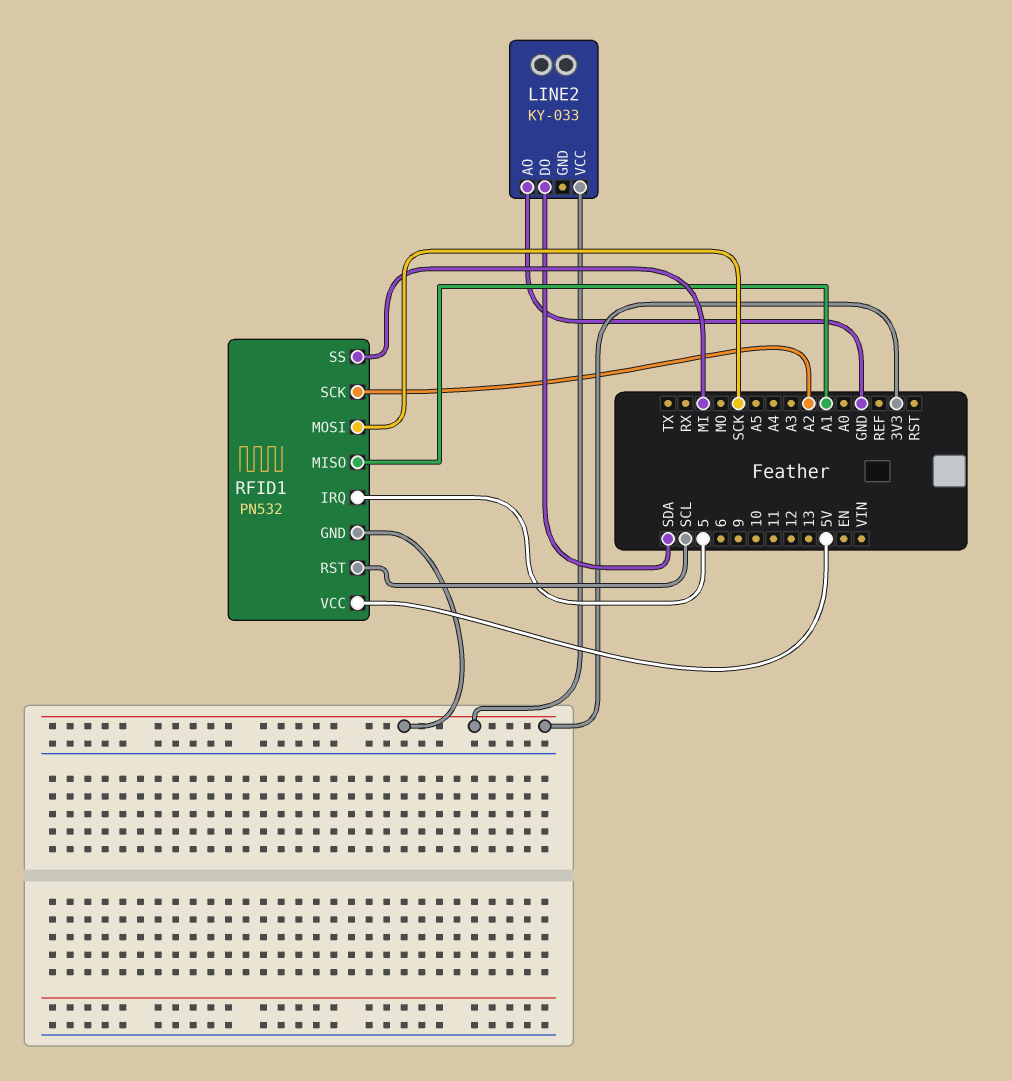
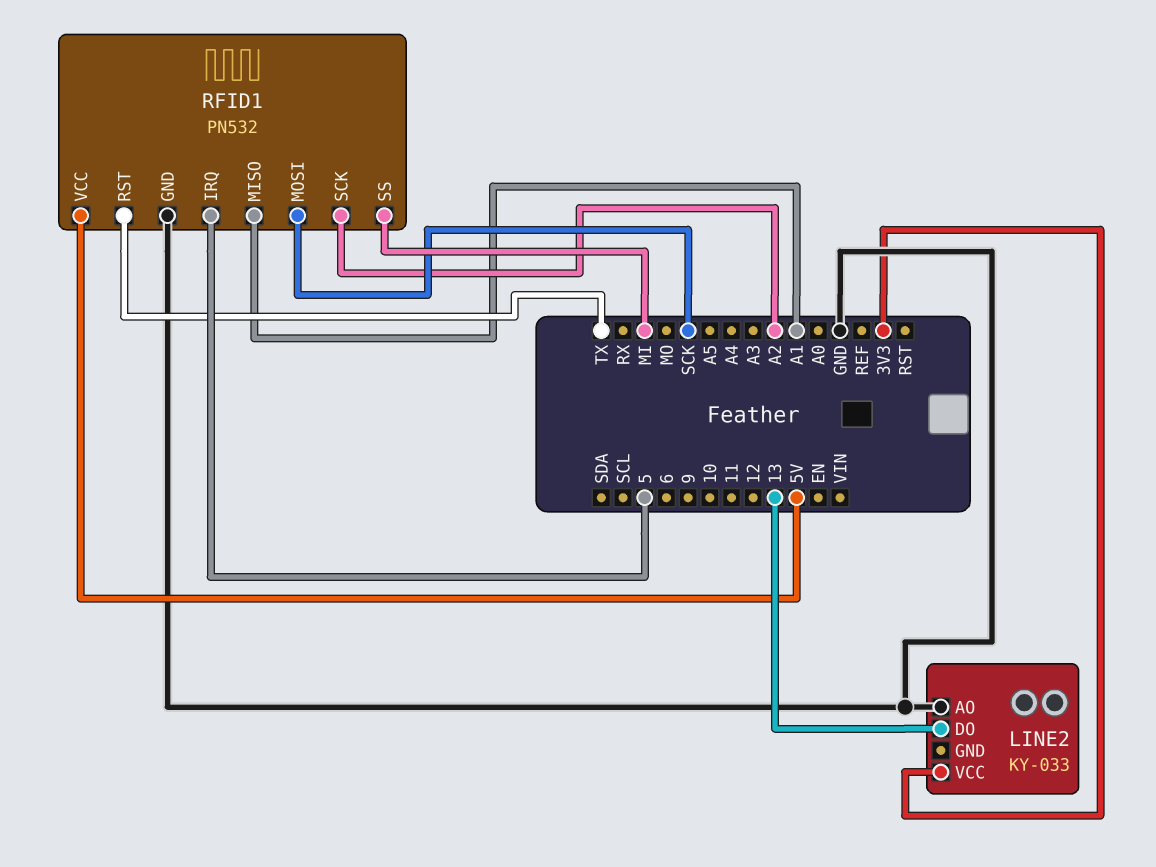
LINE2 pin DO: SDA -> 13
RFID1 pin GND: 3V3 -> GND
RFID1 pin RST: SCL -> TX

